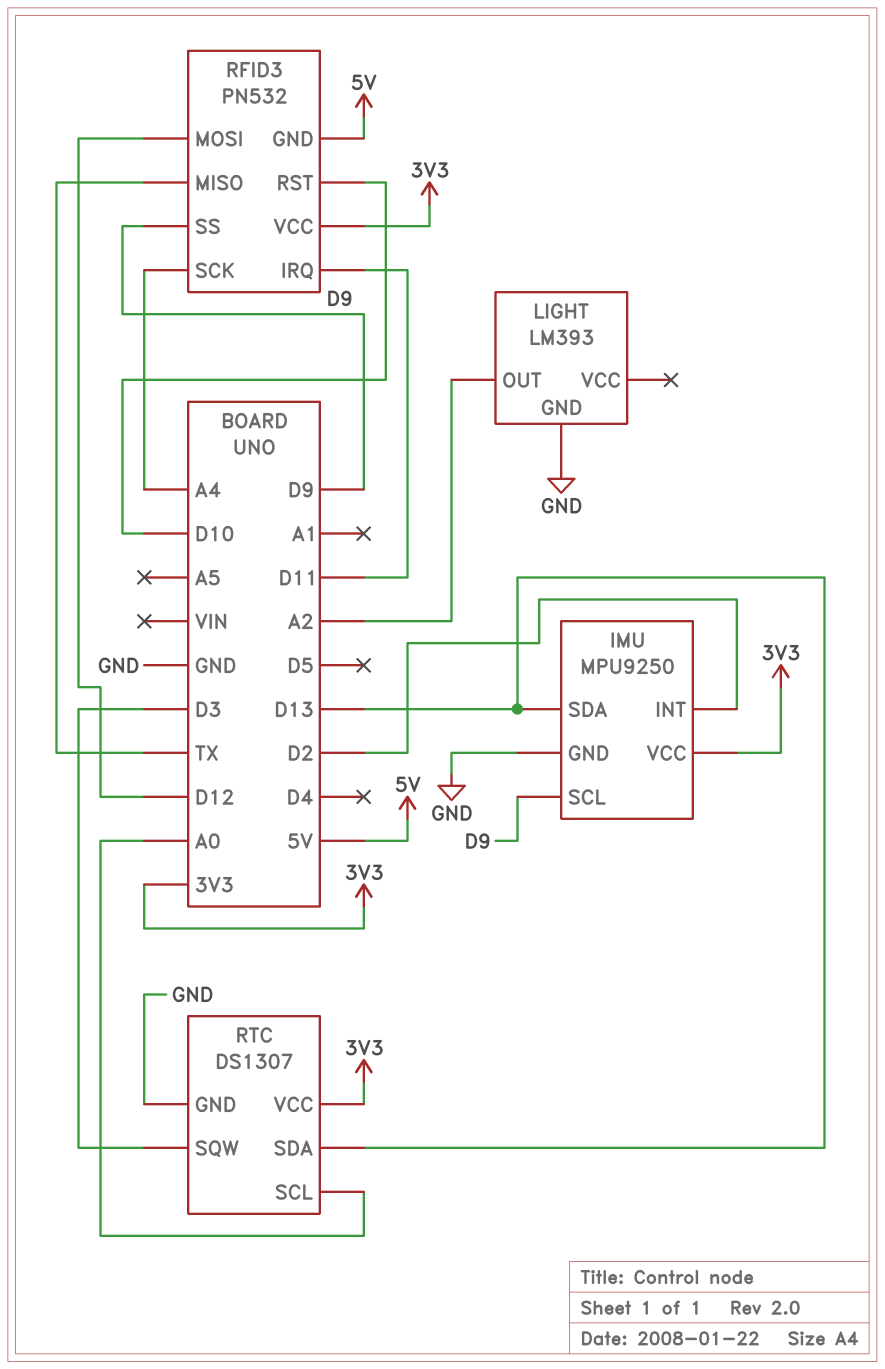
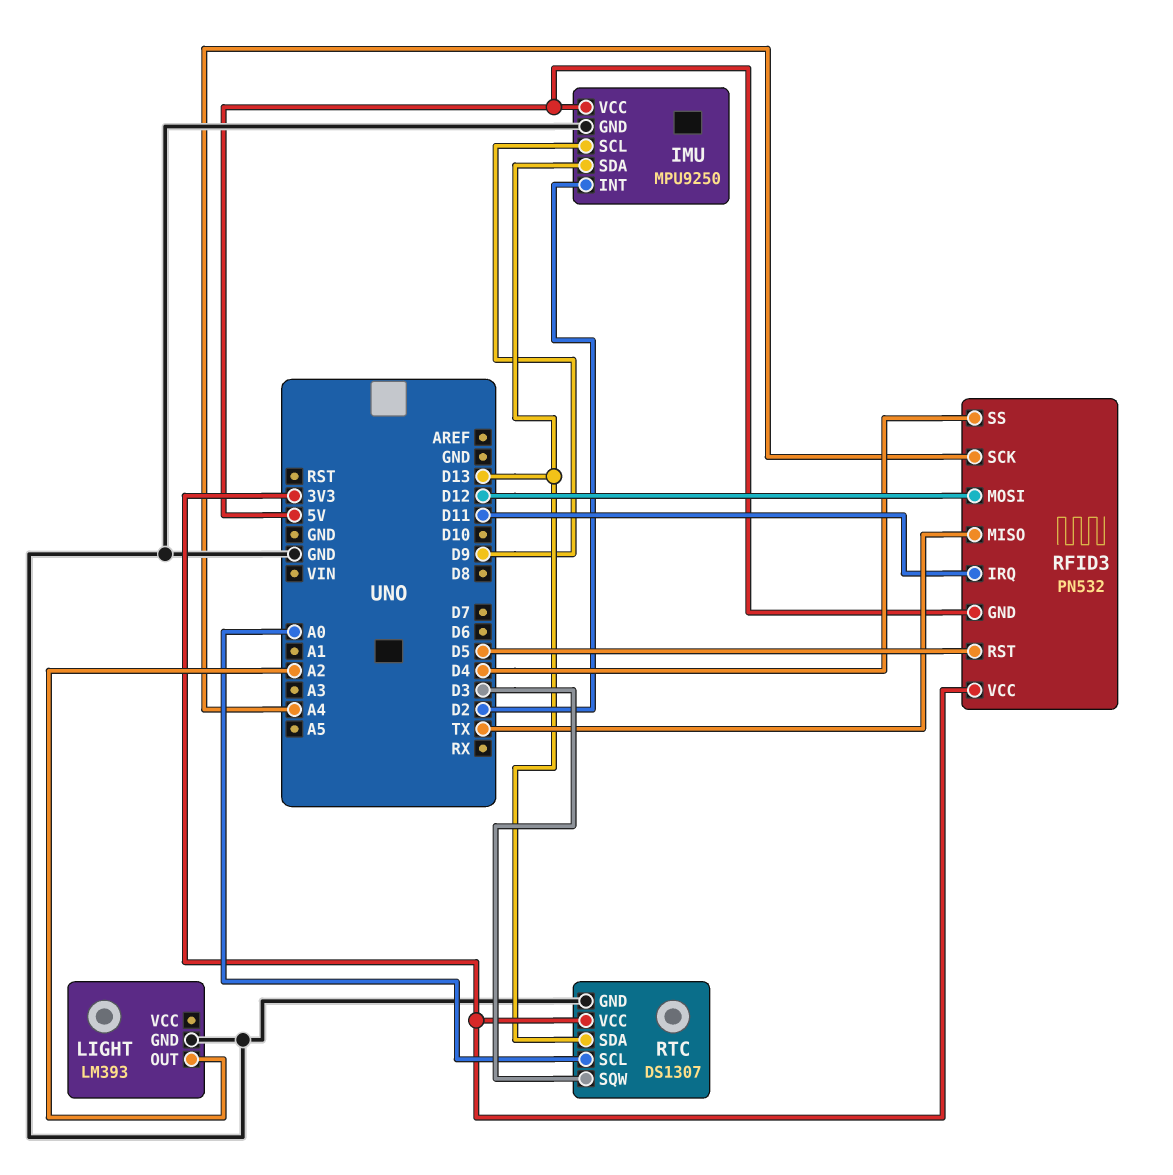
IMU pin VCC: 3V3 -> 5V
RFID3 pin RST: D10 -> D5
RFID3 pin SS: D9 -> D4

